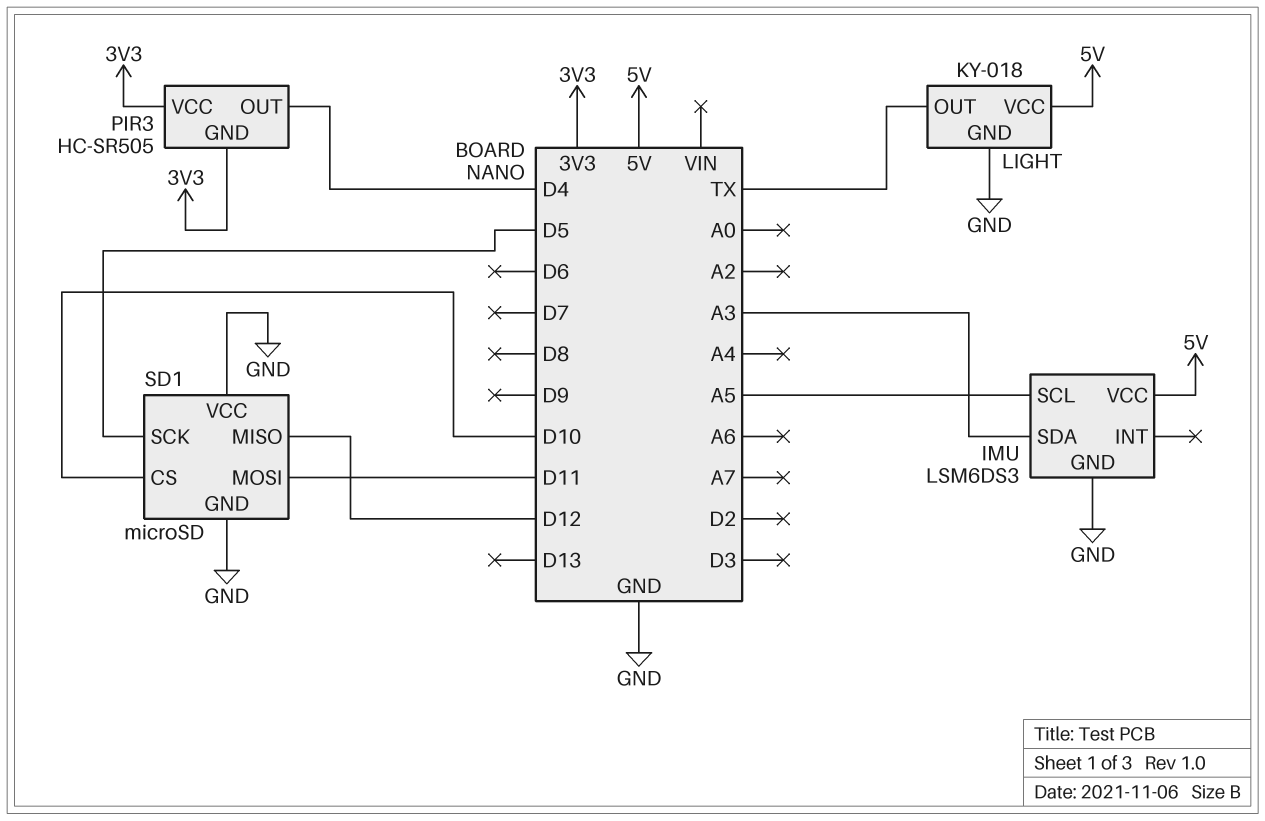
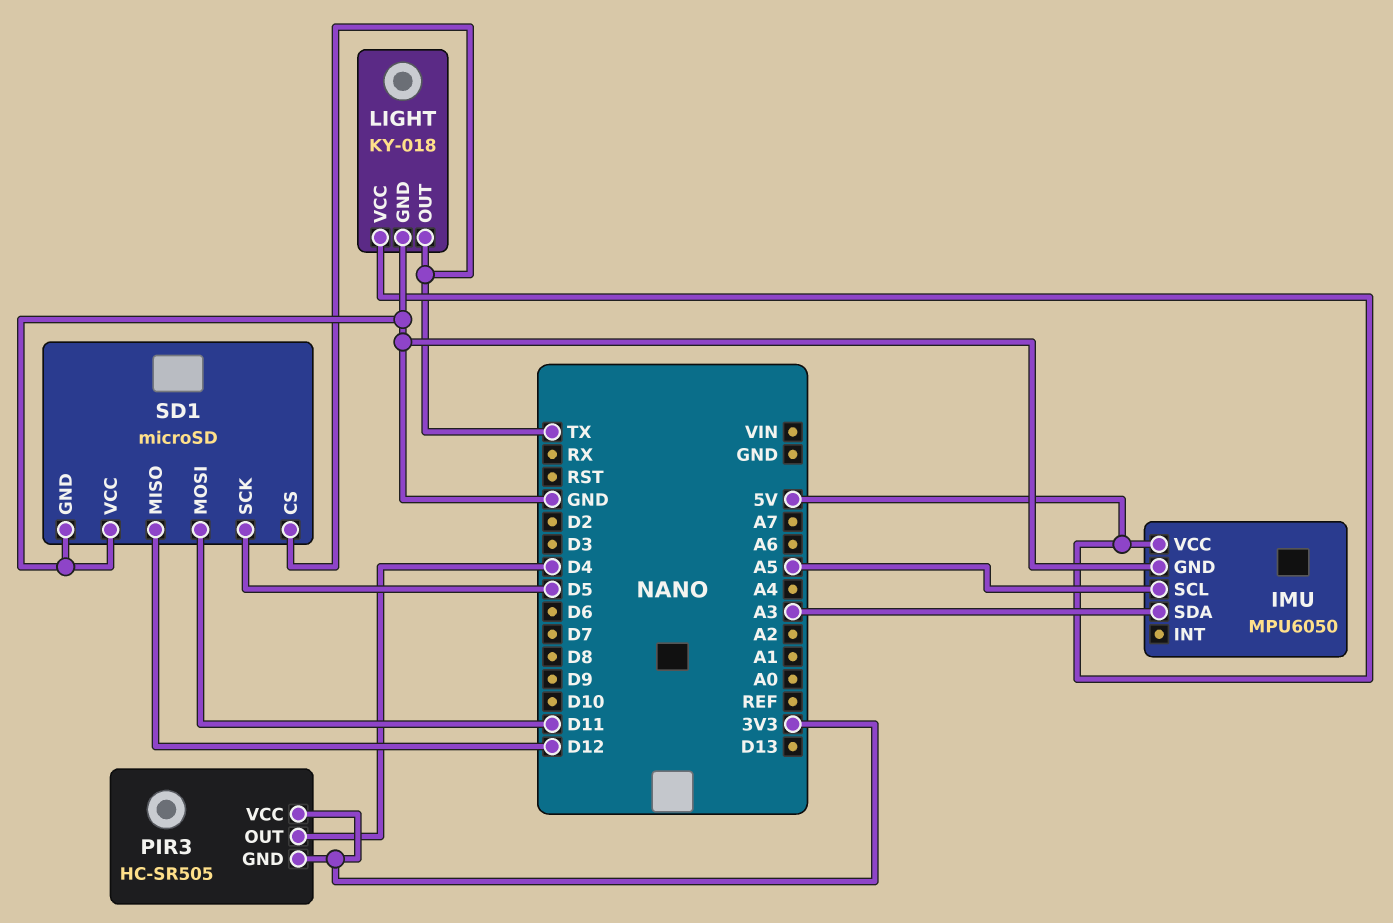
IMU: LSM6DS3 -> MPU6050
SD1 pin CS: D10 -> TX

